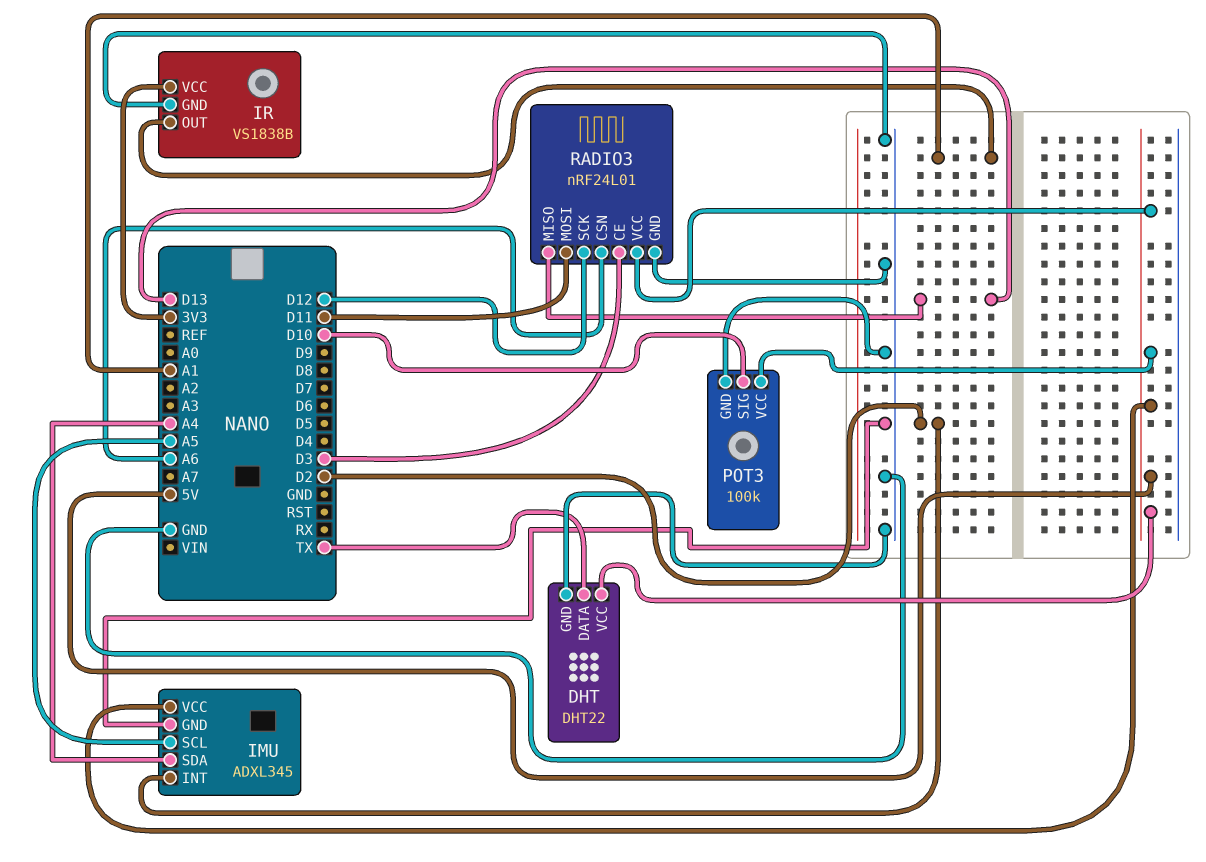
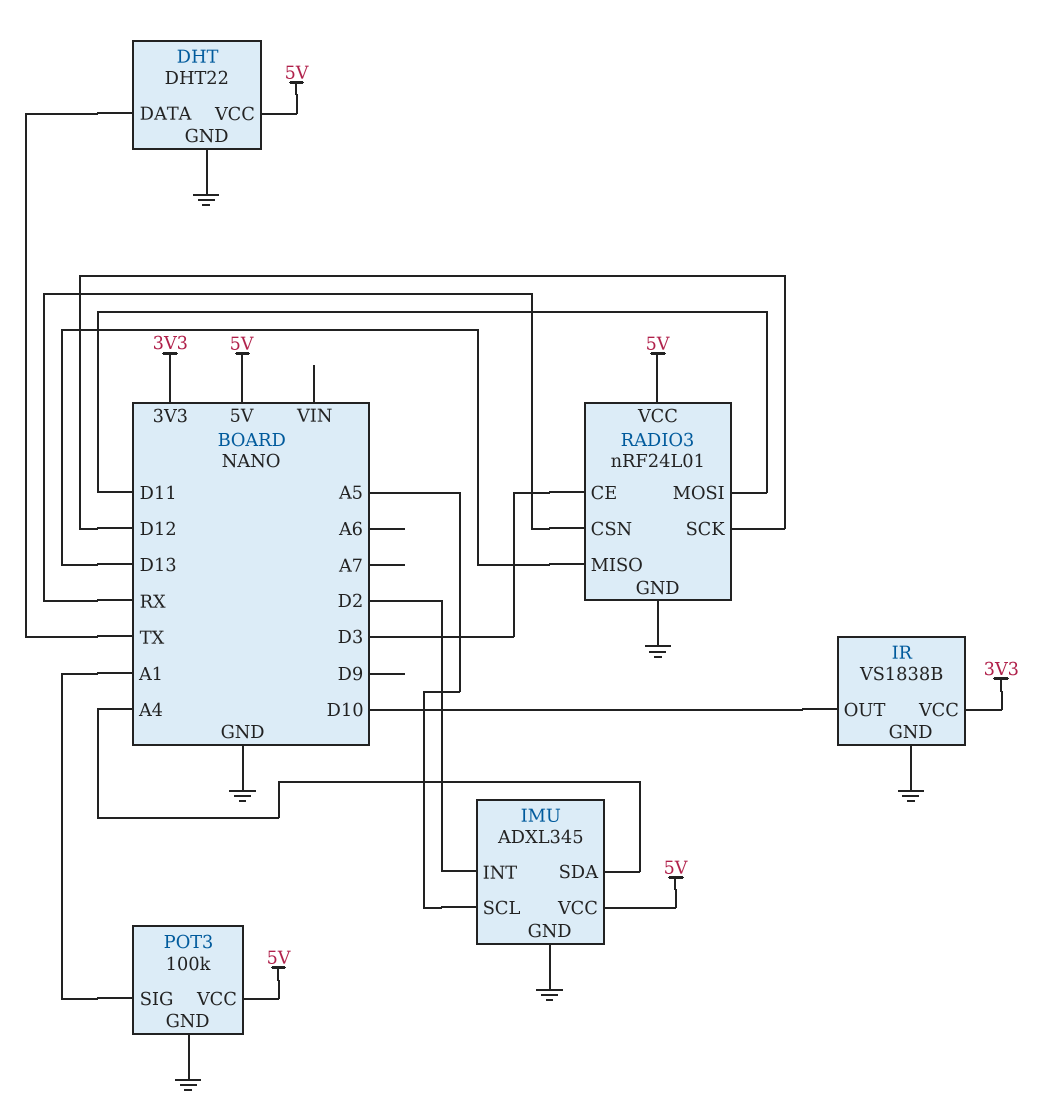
IR pin OUT: A1 -> D10
POT3 pin SIG: D10 -> A1
RADIO3 pin CSN: A6 -> RX

